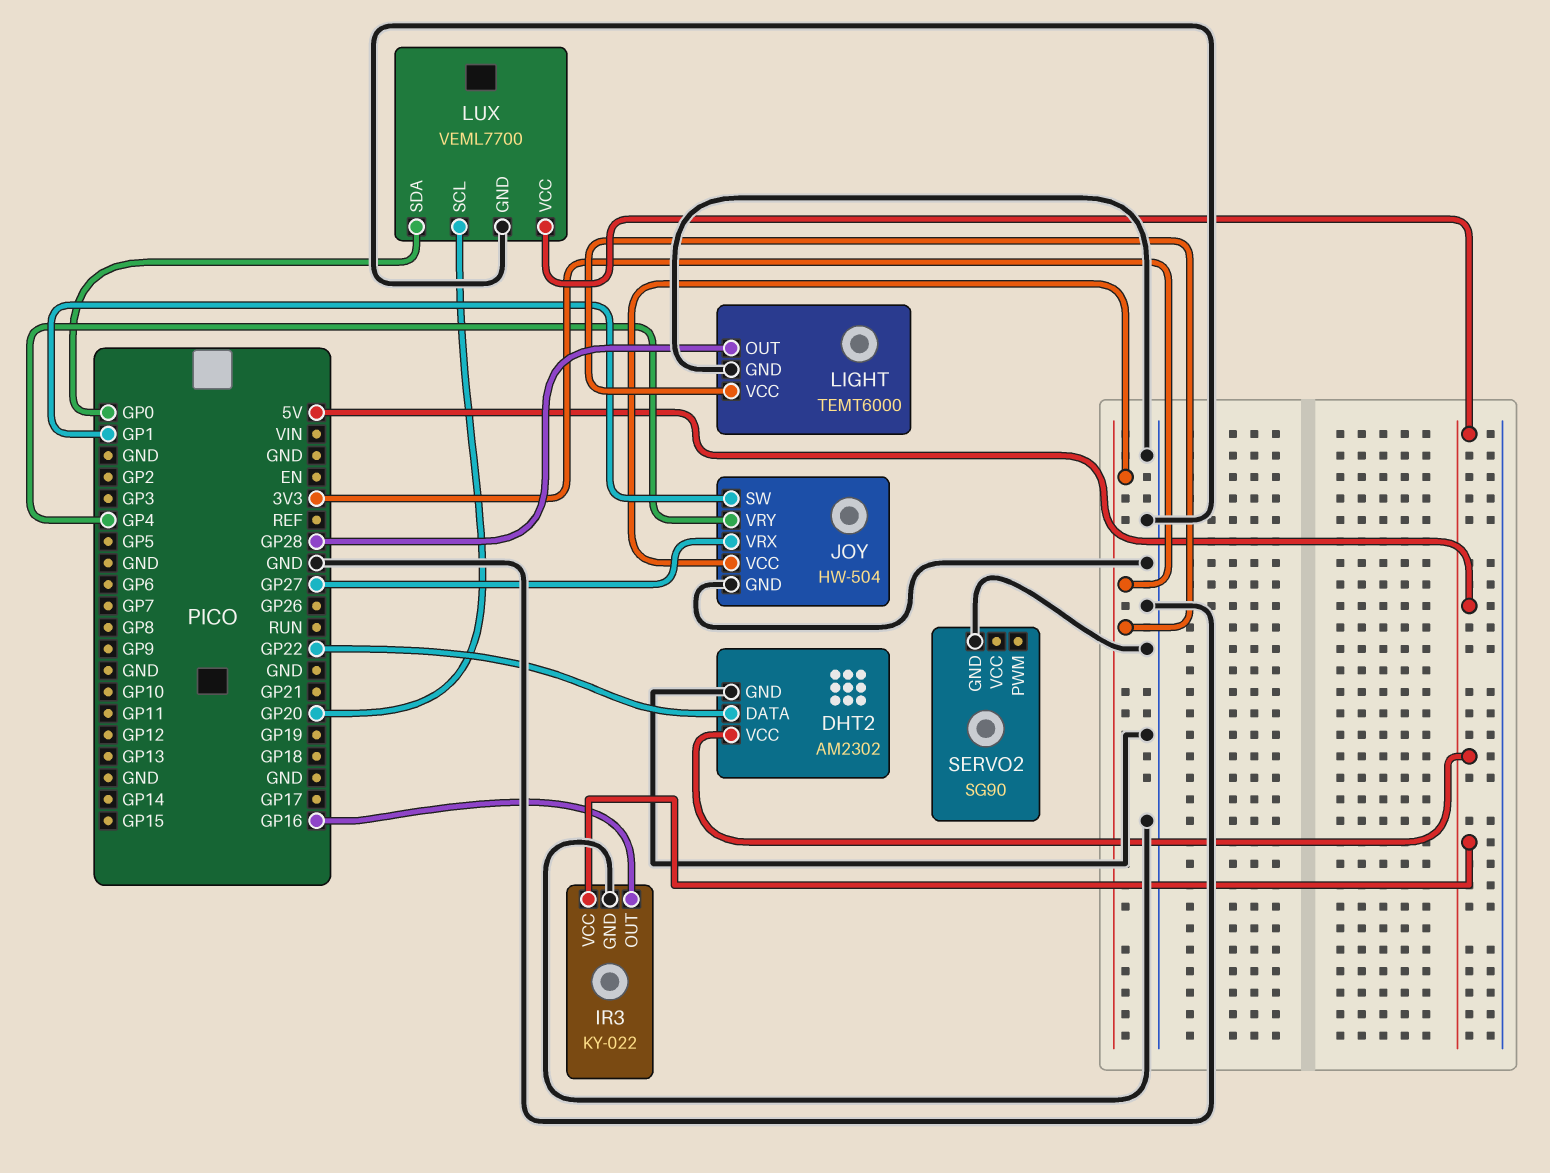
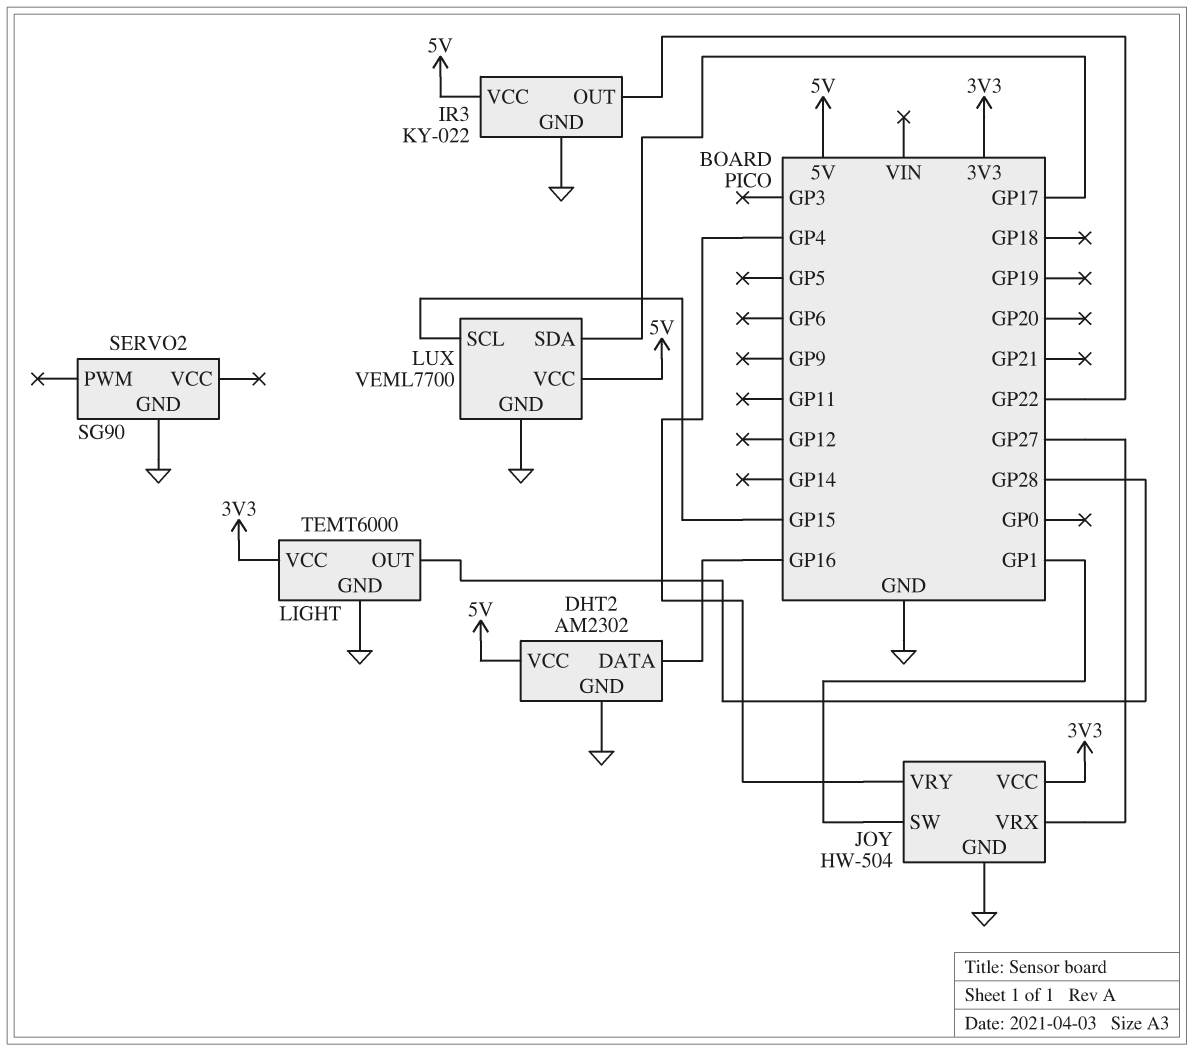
DHT2 pin DATA: GP22 -> GP16
IR3 pin OUT: GP16 -> GP22
LUX pin SCL: GP20 -> GP15
LUX pin SDA: GP0 -> GP17

